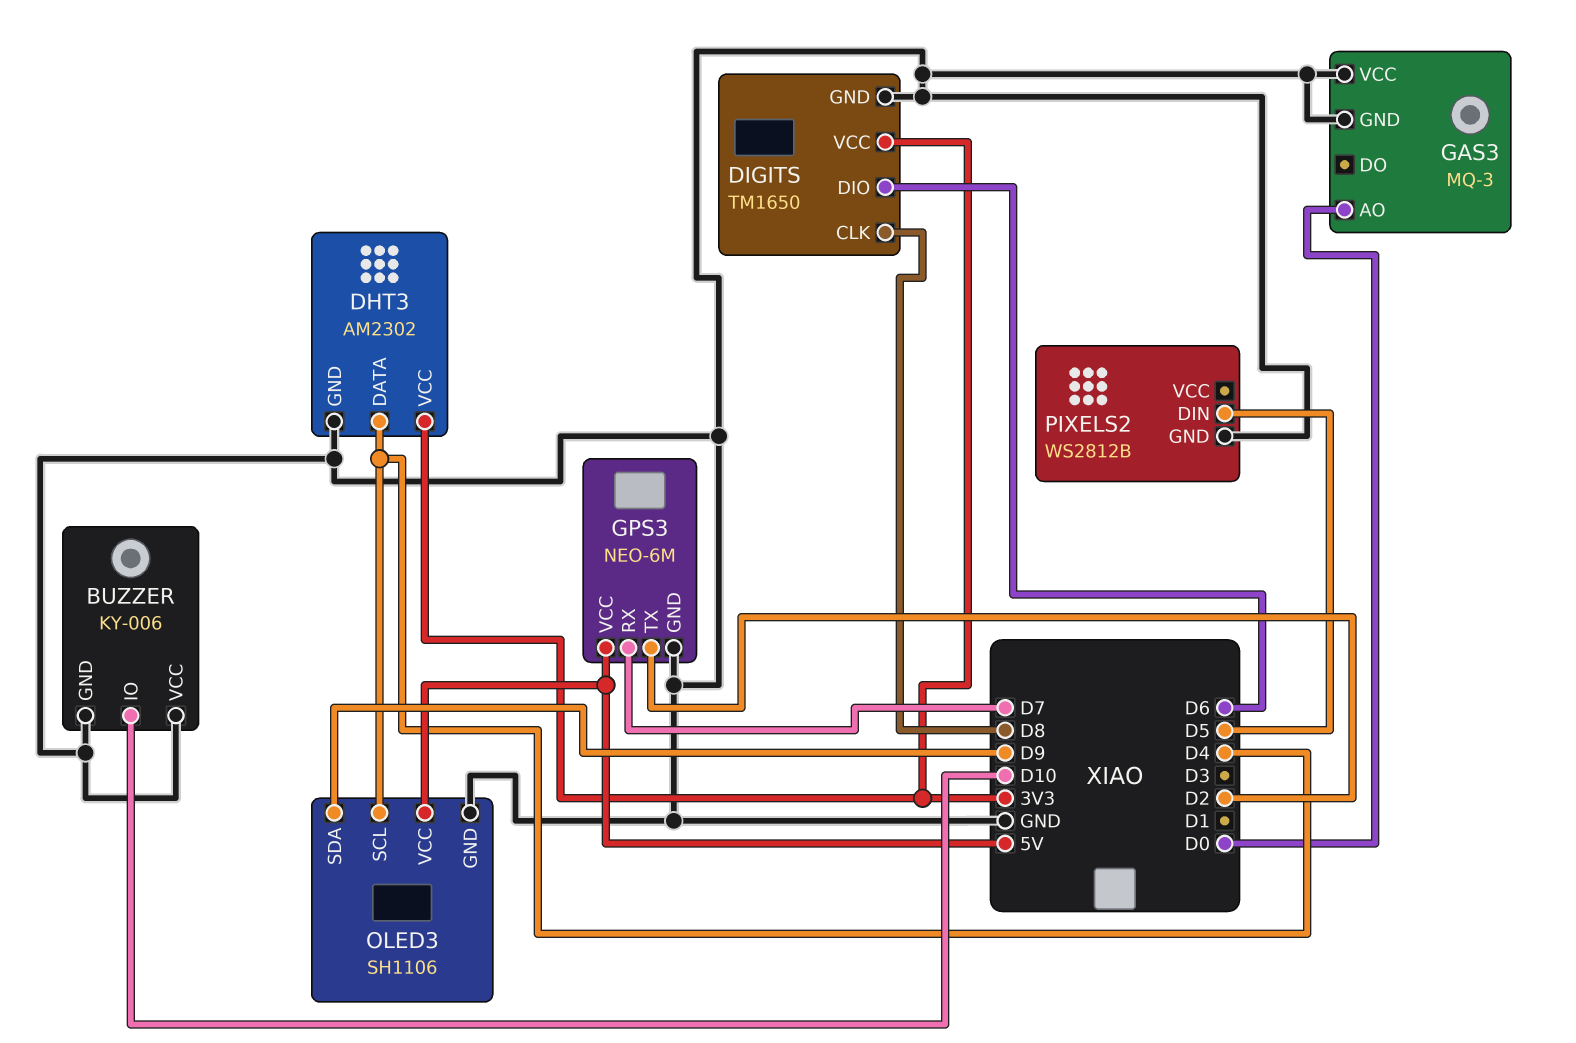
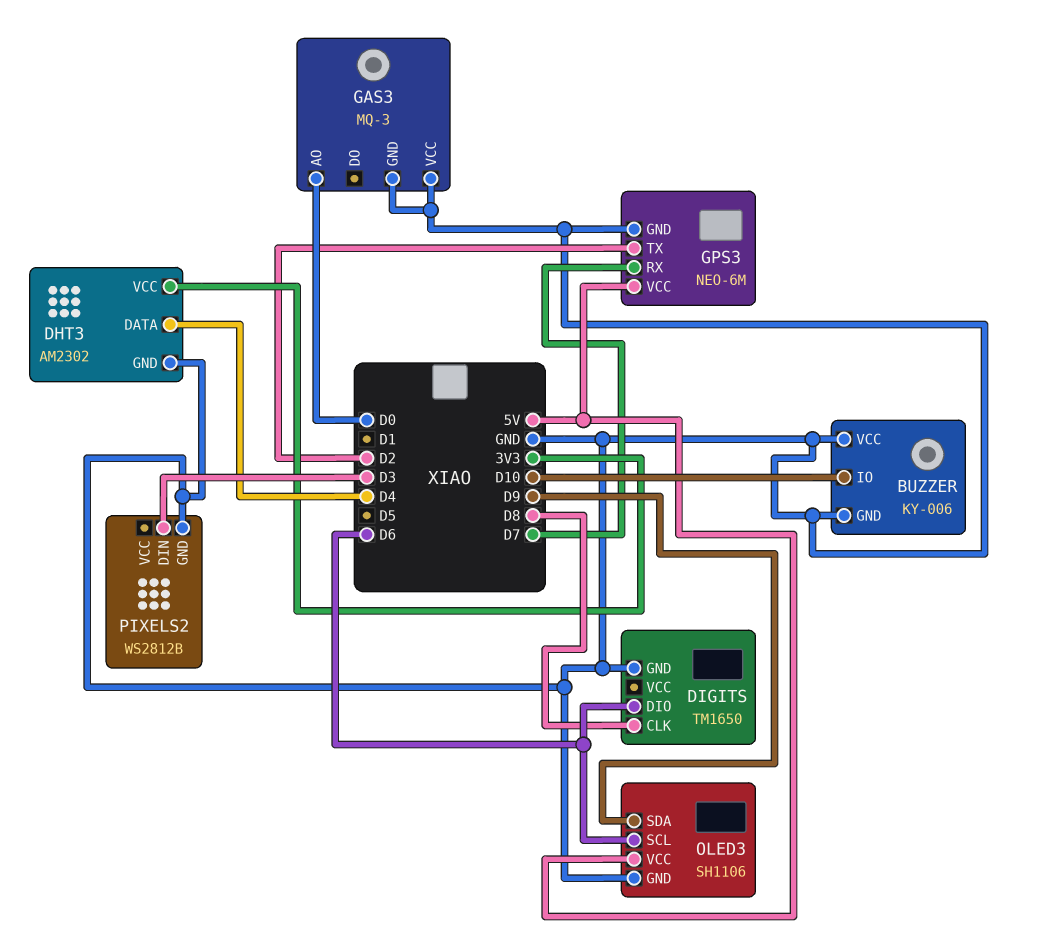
DIGITS pin VCC: 3V3 -> none
OLED3 pin SCL: D4 -> D6
PIXELS2 pin DIN: D5 -> D3

